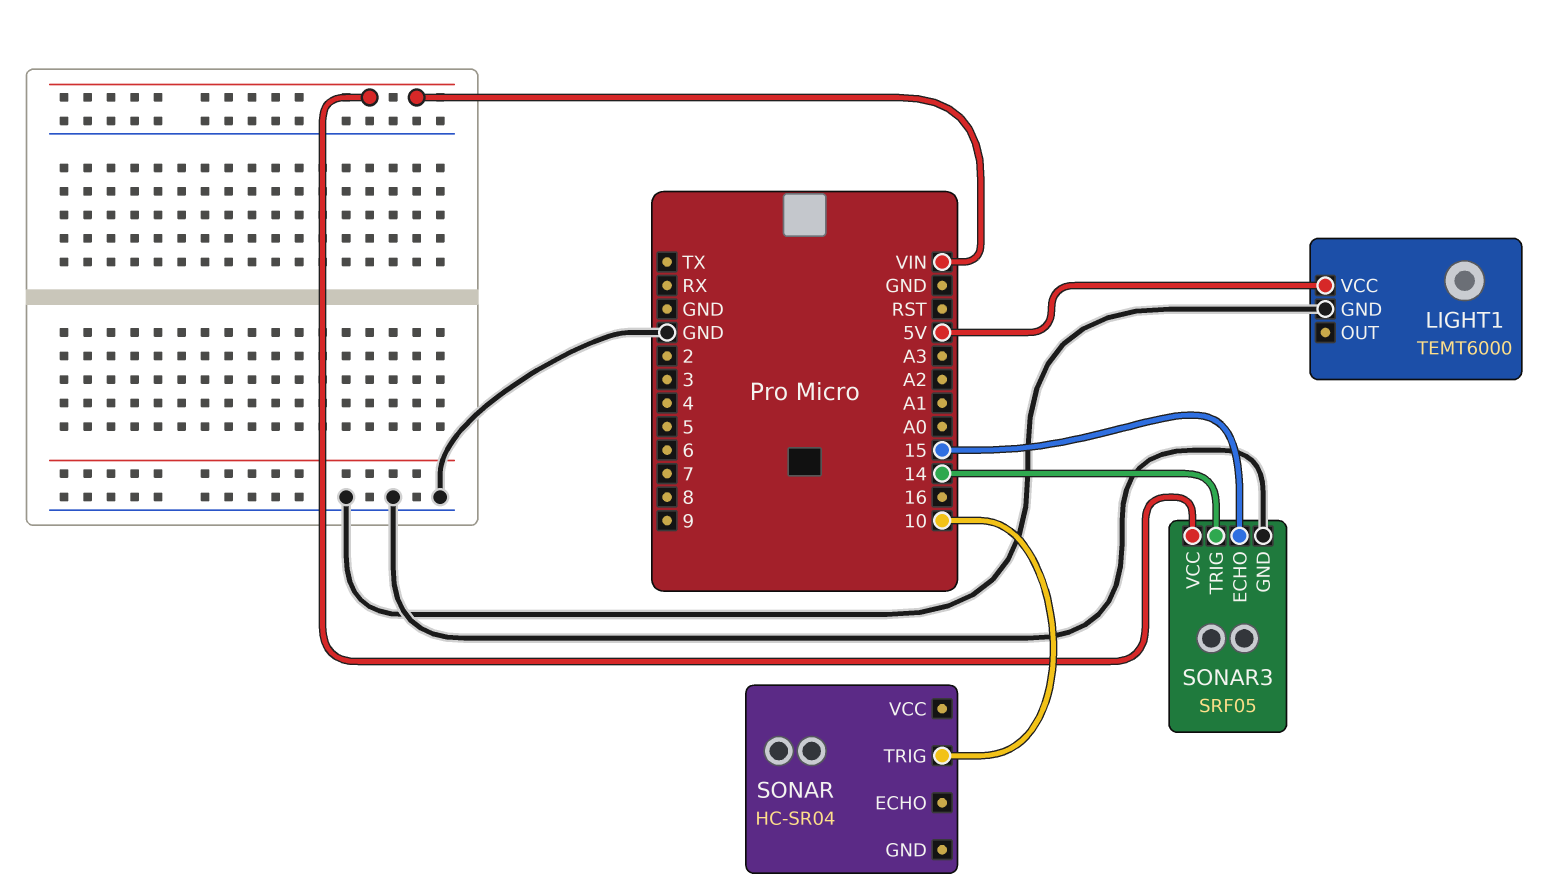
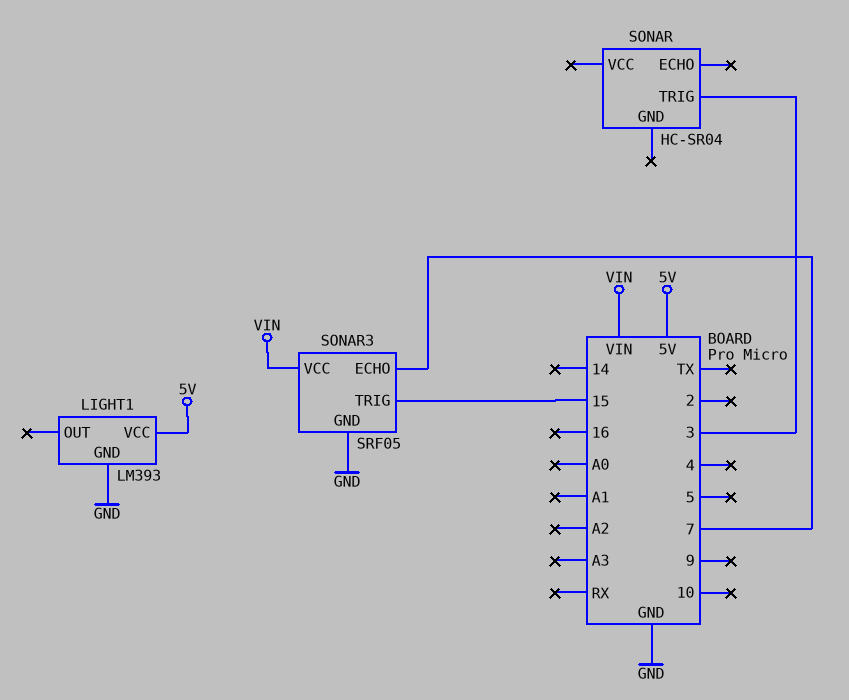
LIGHT1: TEMT6000 -> LM393
SONAR pin TRIG: 10 -> 3
SONAR3 pin ECHO: 15 -> 7
SONAR3 pin TRIG: 14 -> 15

